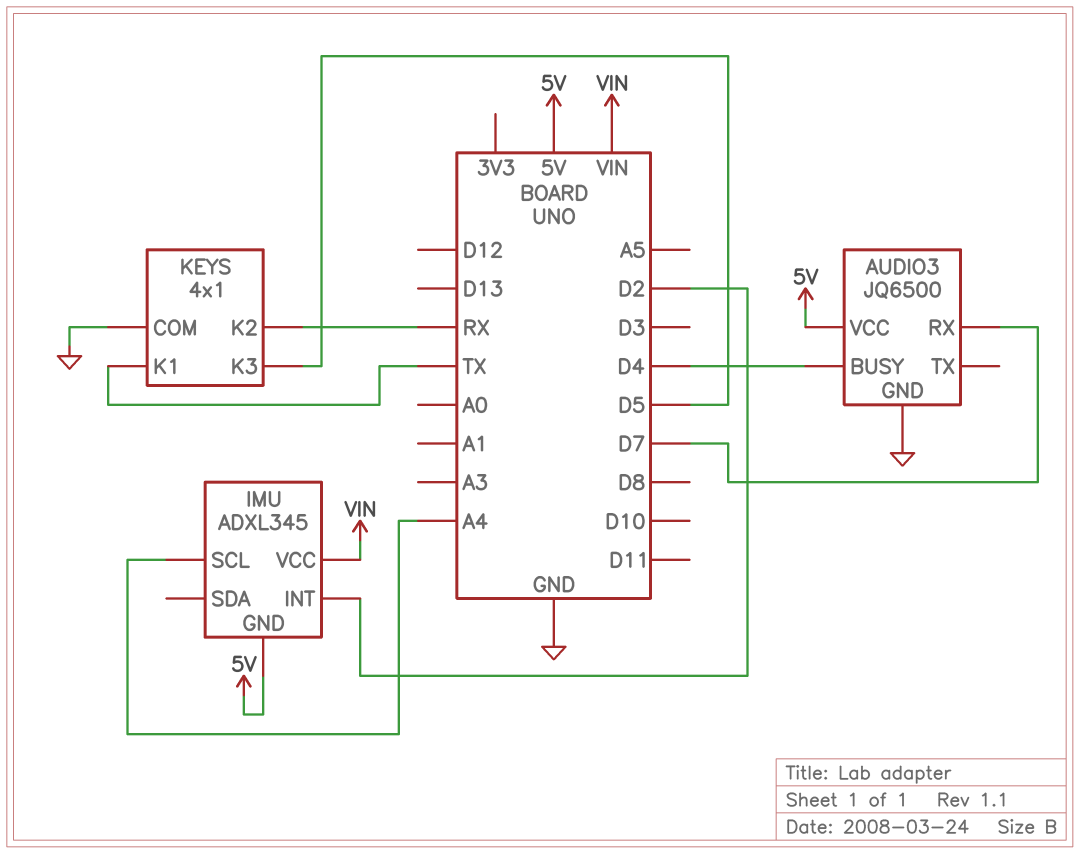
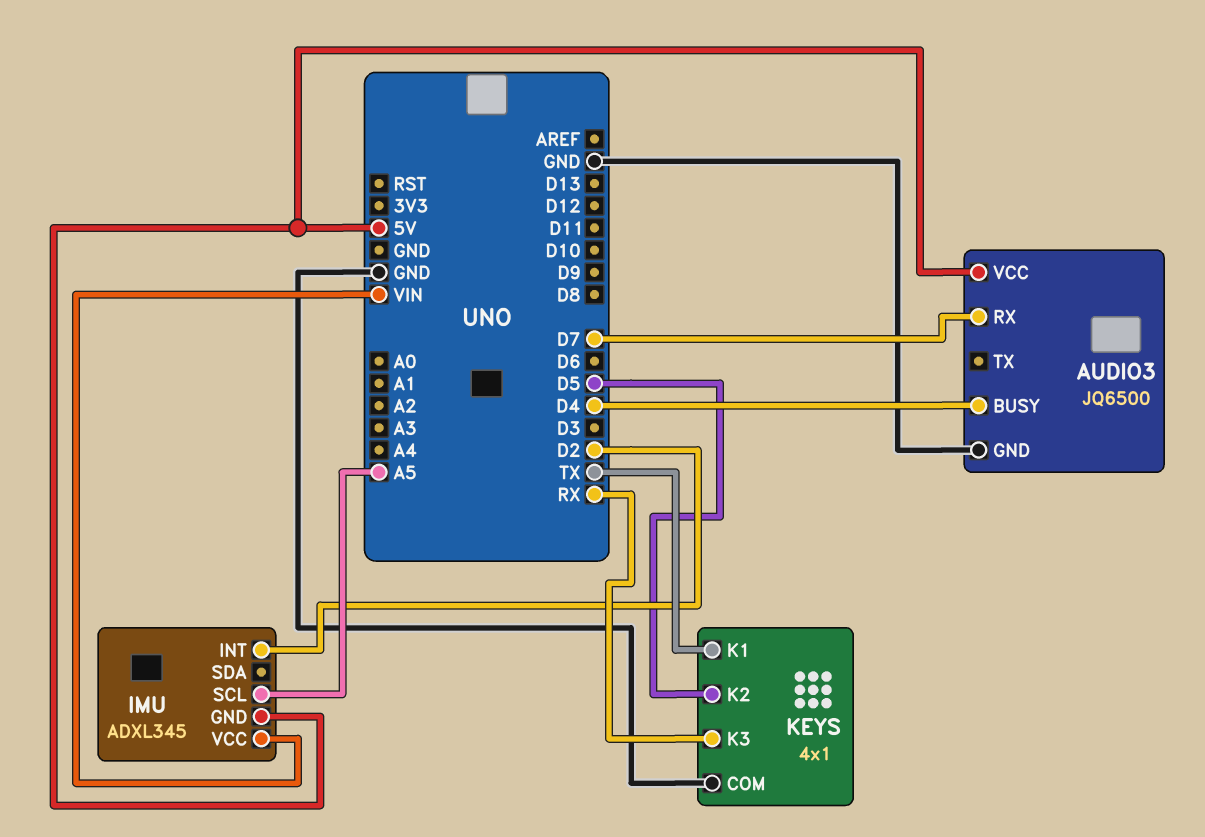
IMU pin SCL: A4 -> A5
KEYS pin K2: RX -> D5
KEYS pin K3: D5 -> RX

